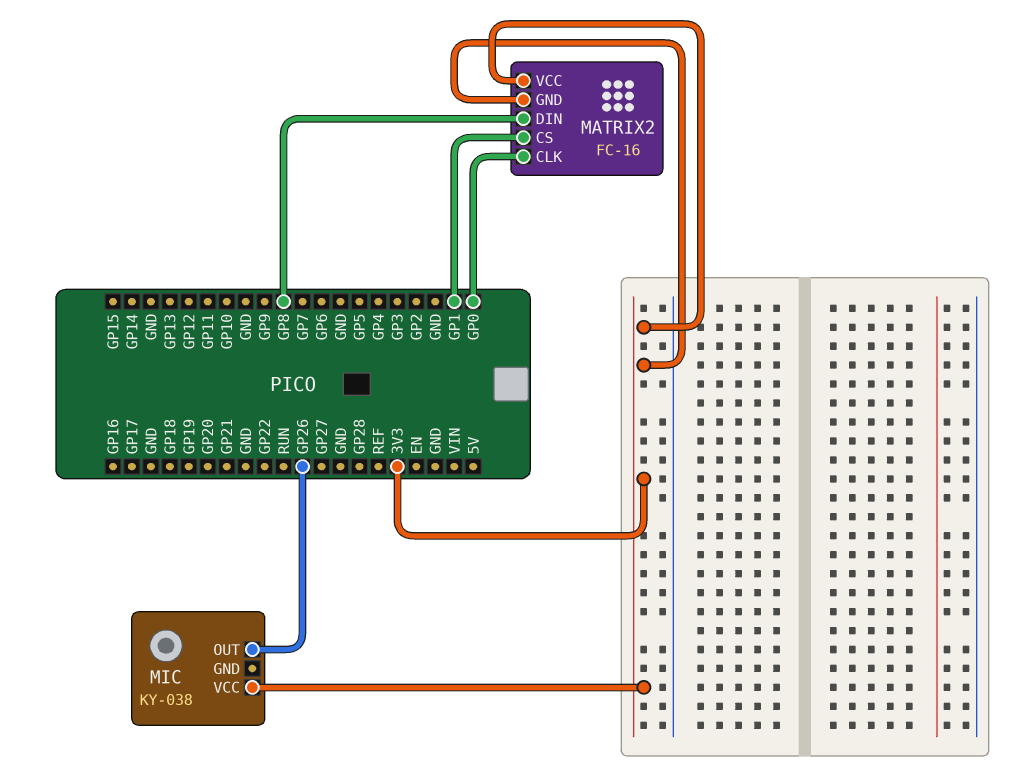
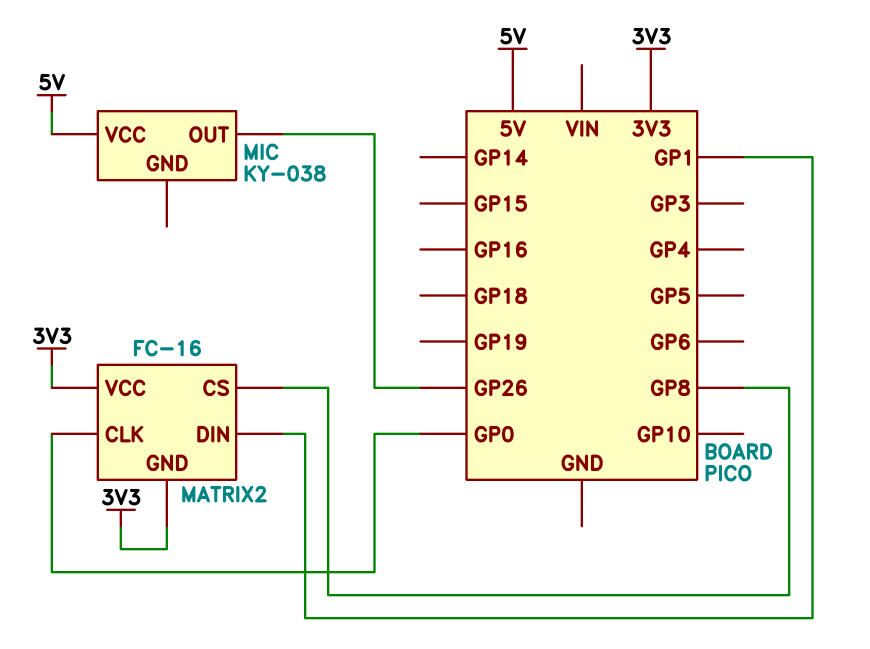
MATRIX2 pin CS: GP1 -> GP8
MATRIX2 pin DIN: GP8 -> GP1
MIC pin VCC: 3V3 -> 5V

